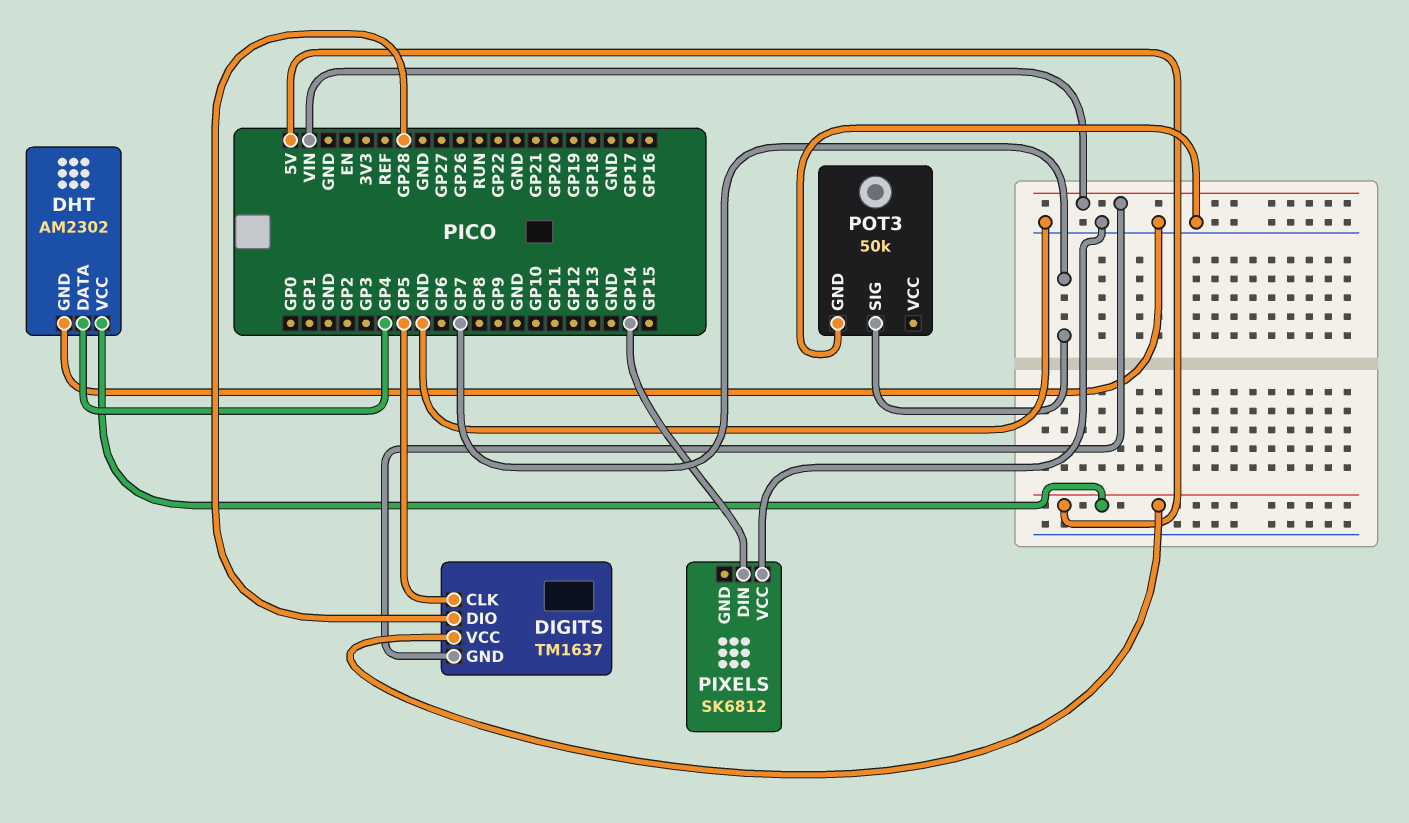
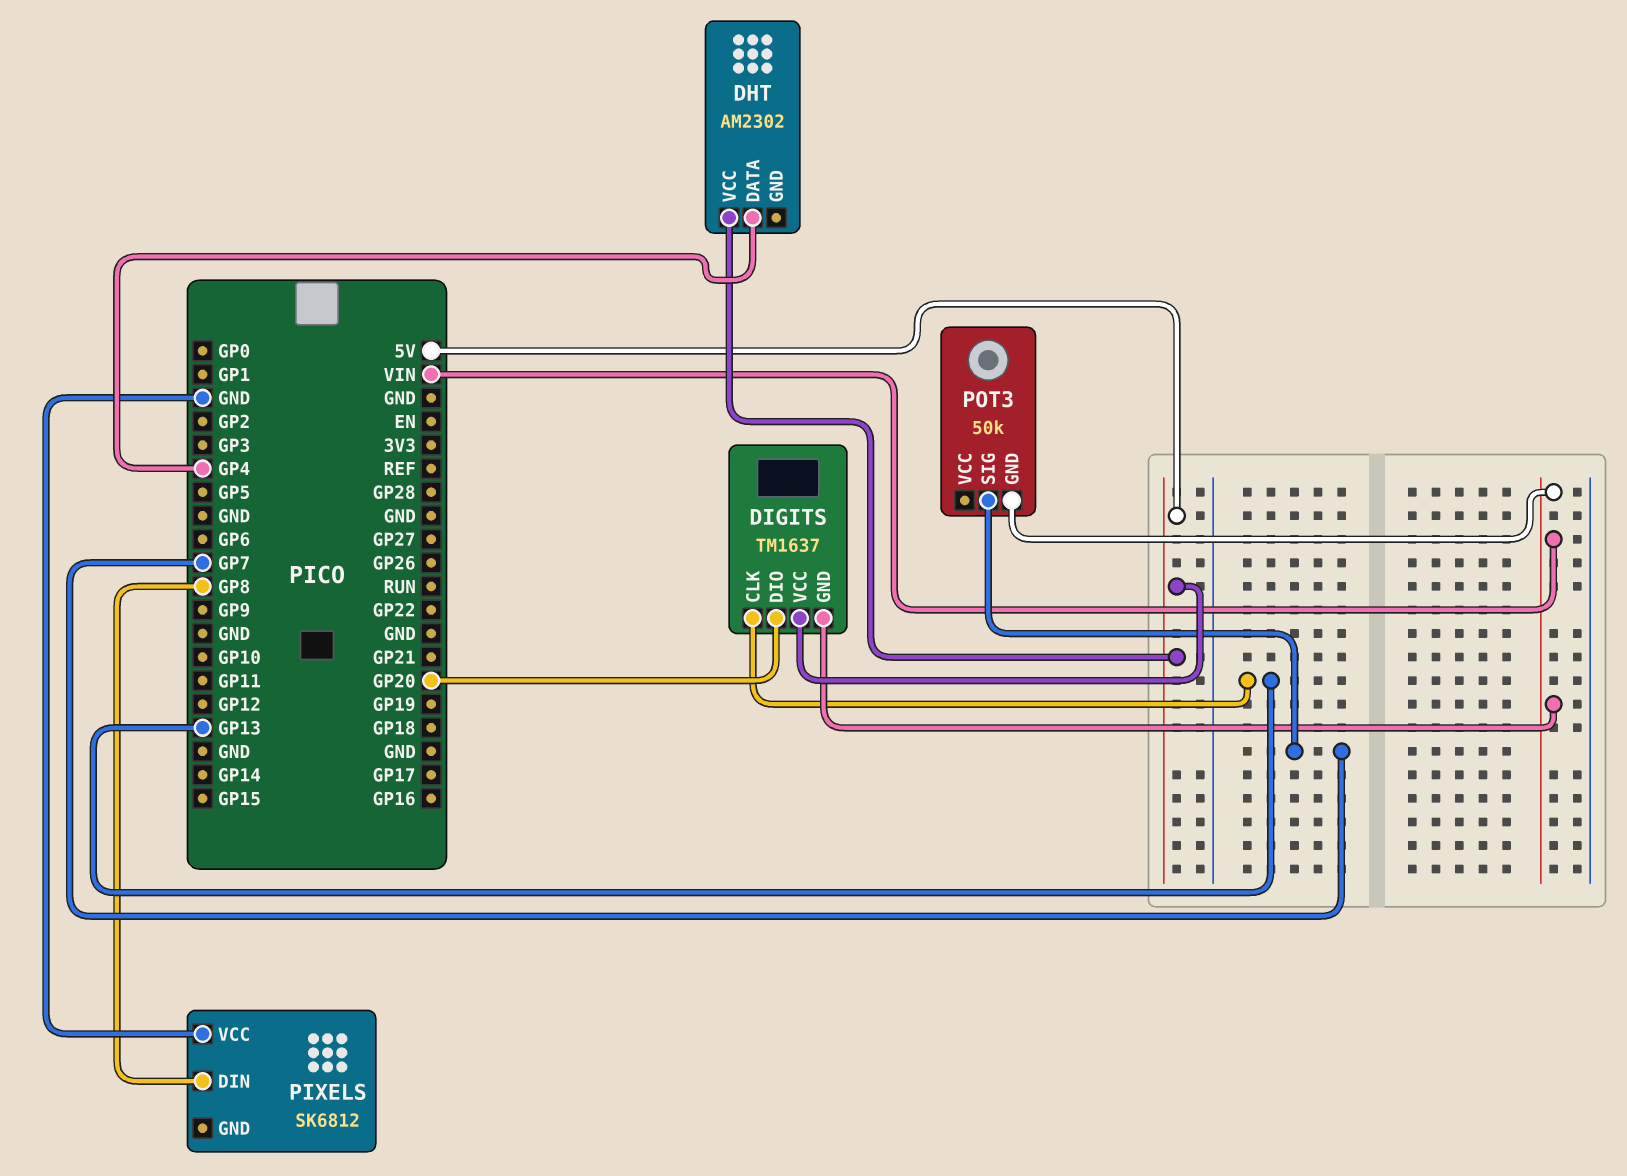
DHT pin GND: GND -> none
DIGITS pin CLK: GP5 -> GP13
DIGITS pin DIO: GP28 -> GP20
PIXELS pin DIN: GP14 -> GP8
POT3 pin GND: GND -> VIN

